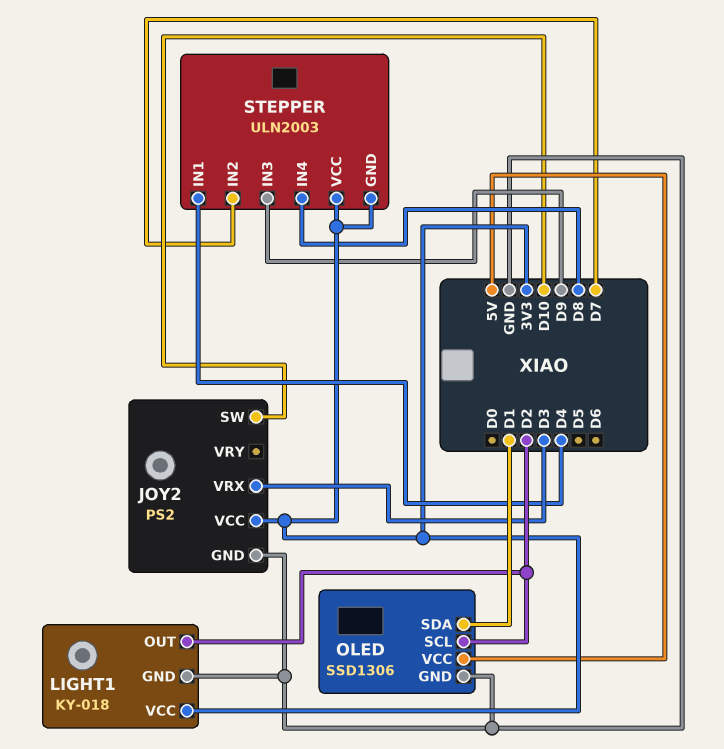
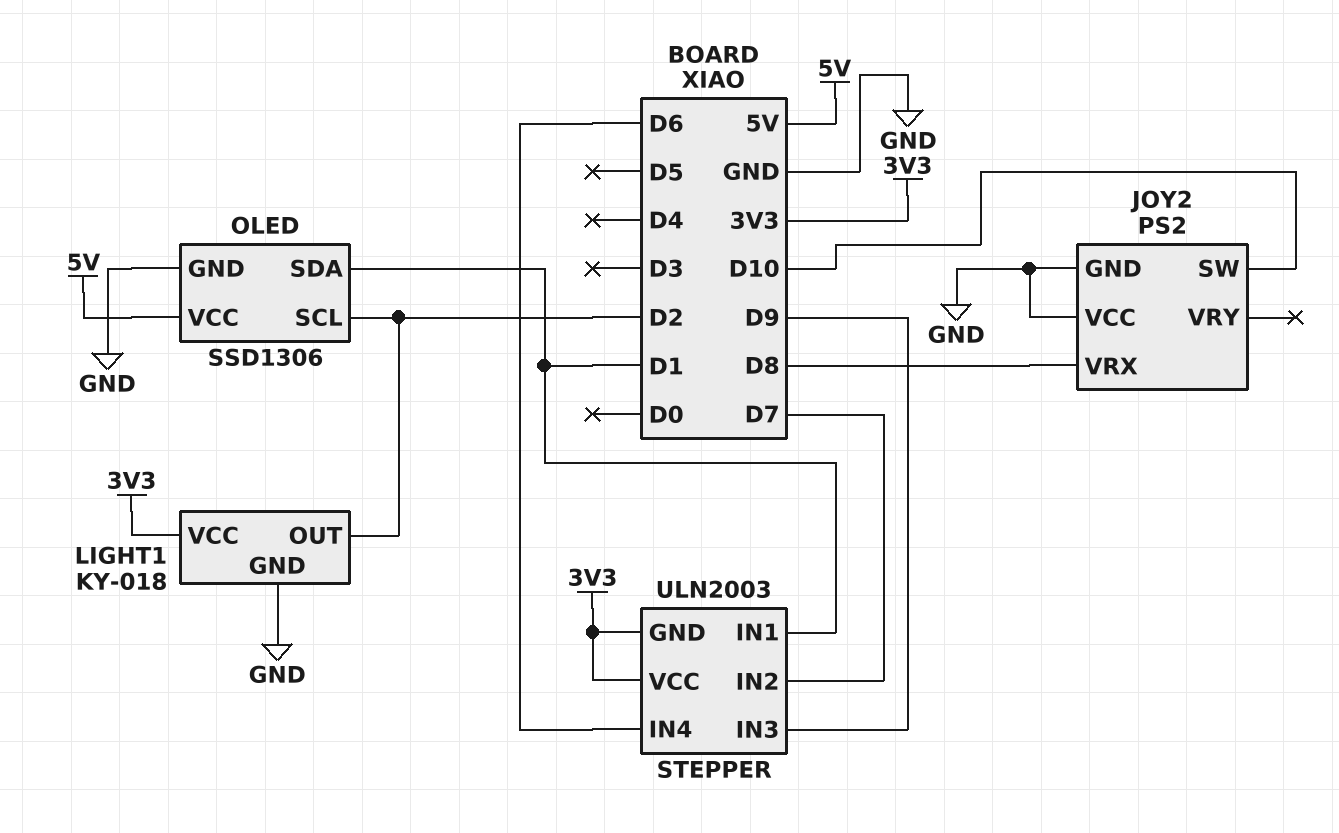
JOY2 pin VCC: 3V3 -> GND
JOY2 pin VRX: D3 -> D8
STEPPER pin IN1: D4 -> D1
STEPPER pin IN4: D8 -> D6

